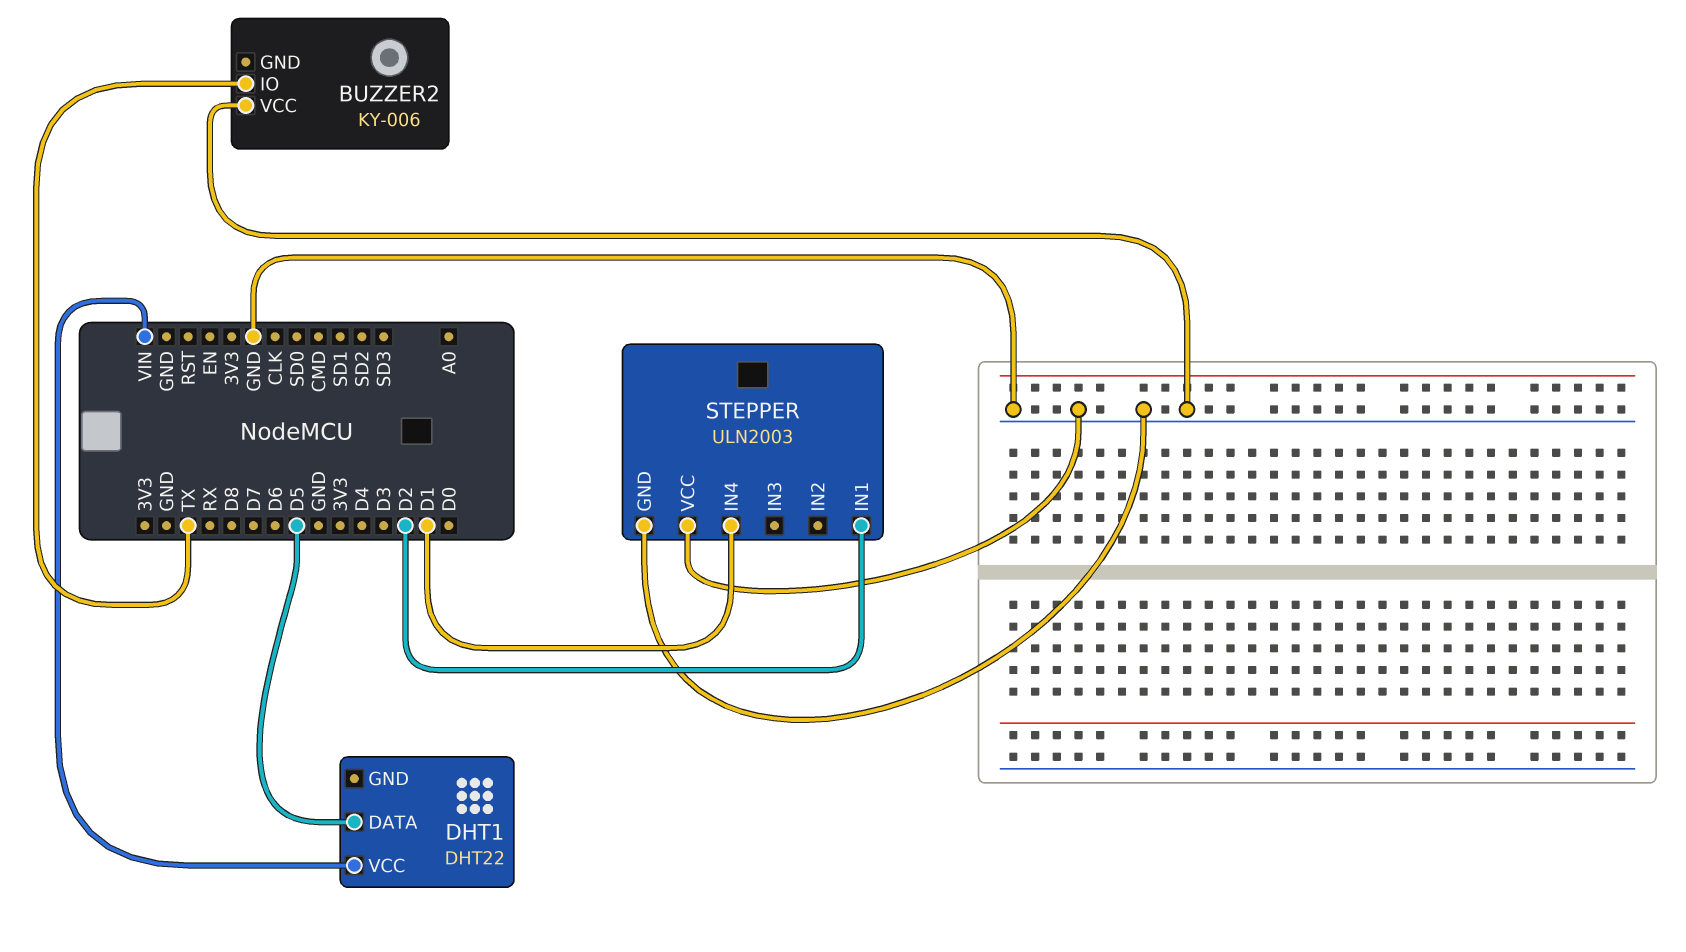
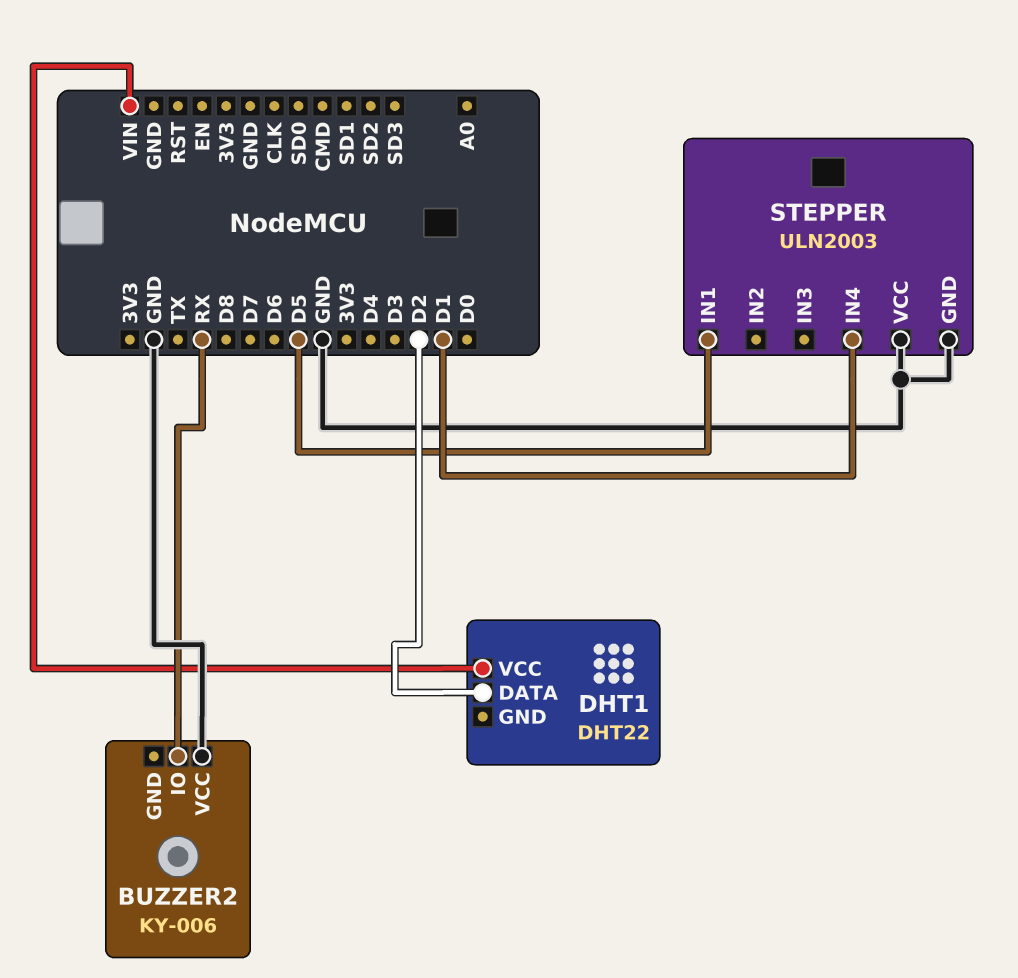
BUZZER2 pin IO: TX -> RX
DHT1 pin DATA: D5 -> D2
STEPPER pin IN1: D2 -> D5

